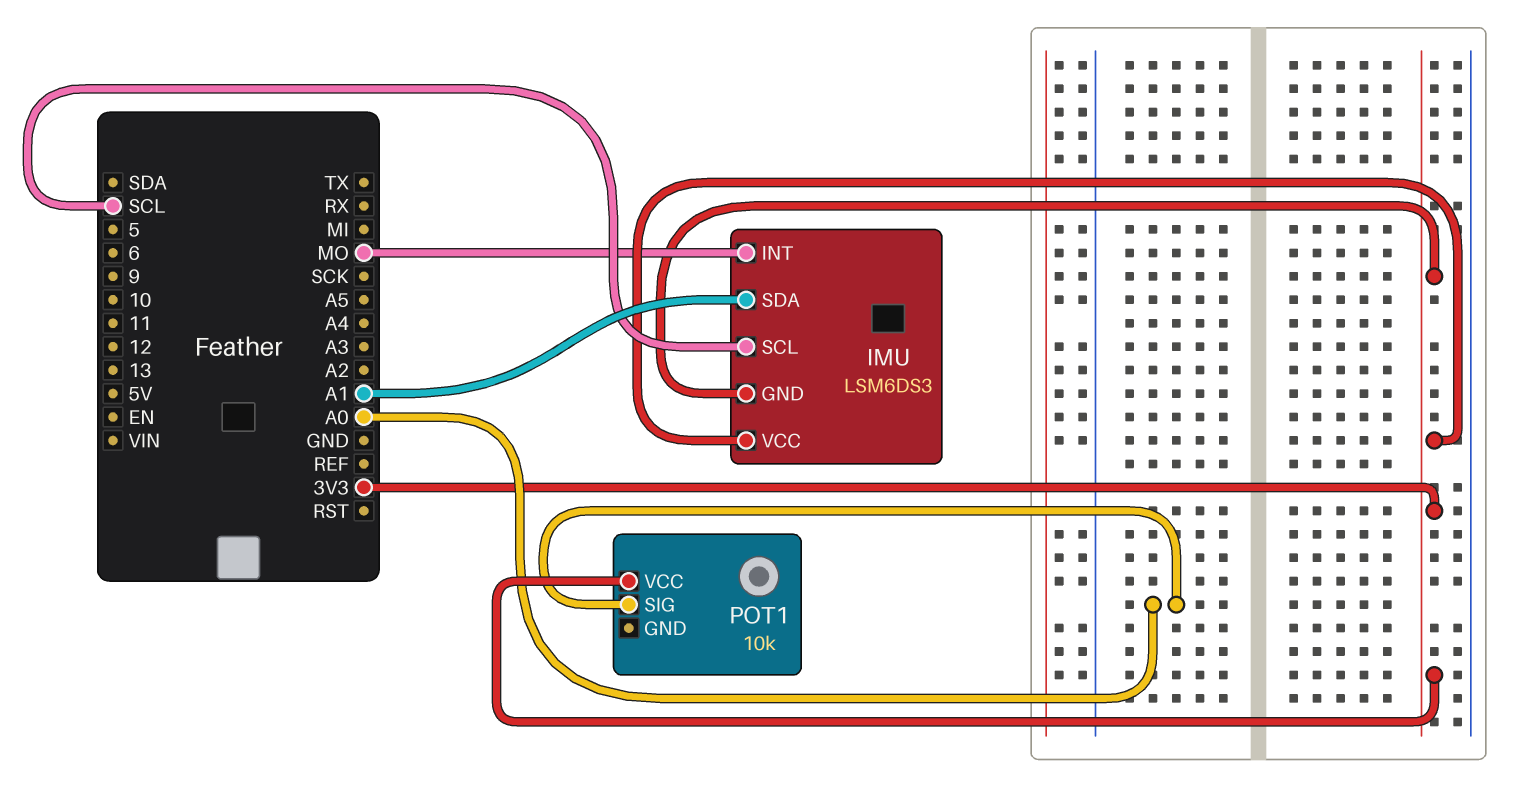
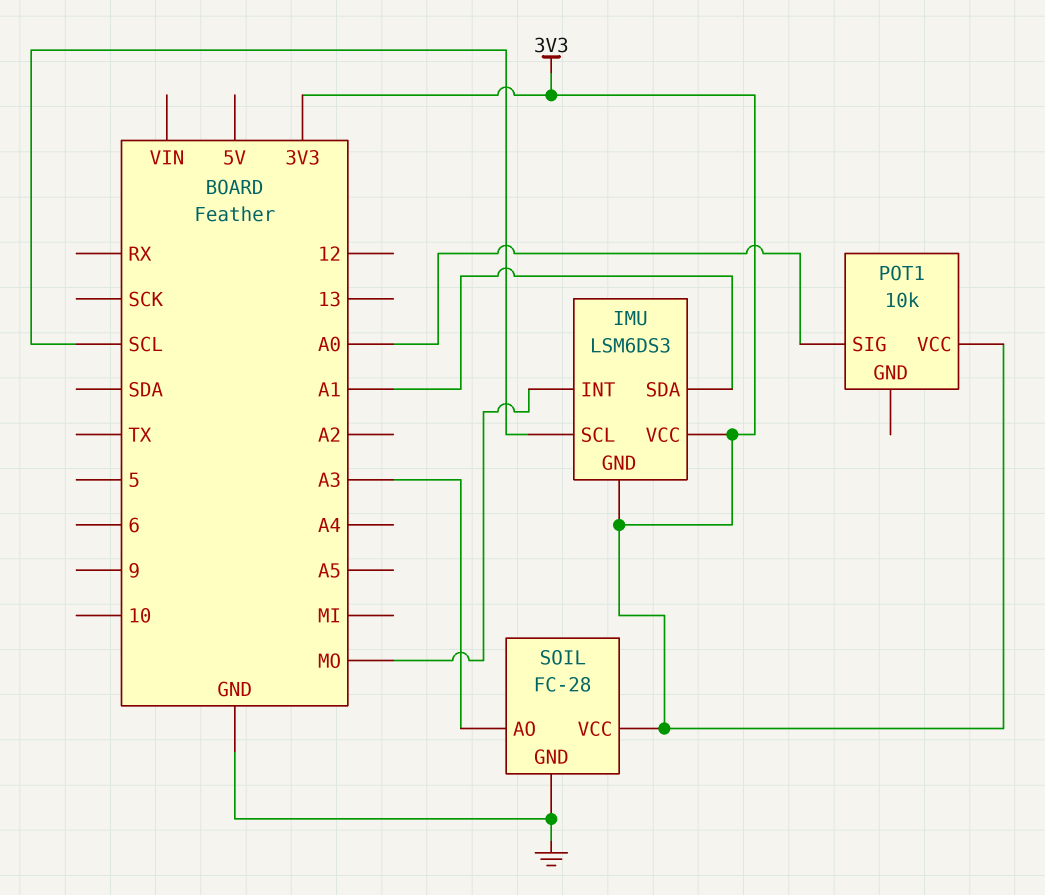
SOIL: none -> FC-28
SOIL pin AO: none -> A3
SOIL pin GND: none -> GND
SOIL pin VCC: none -> 3V3

